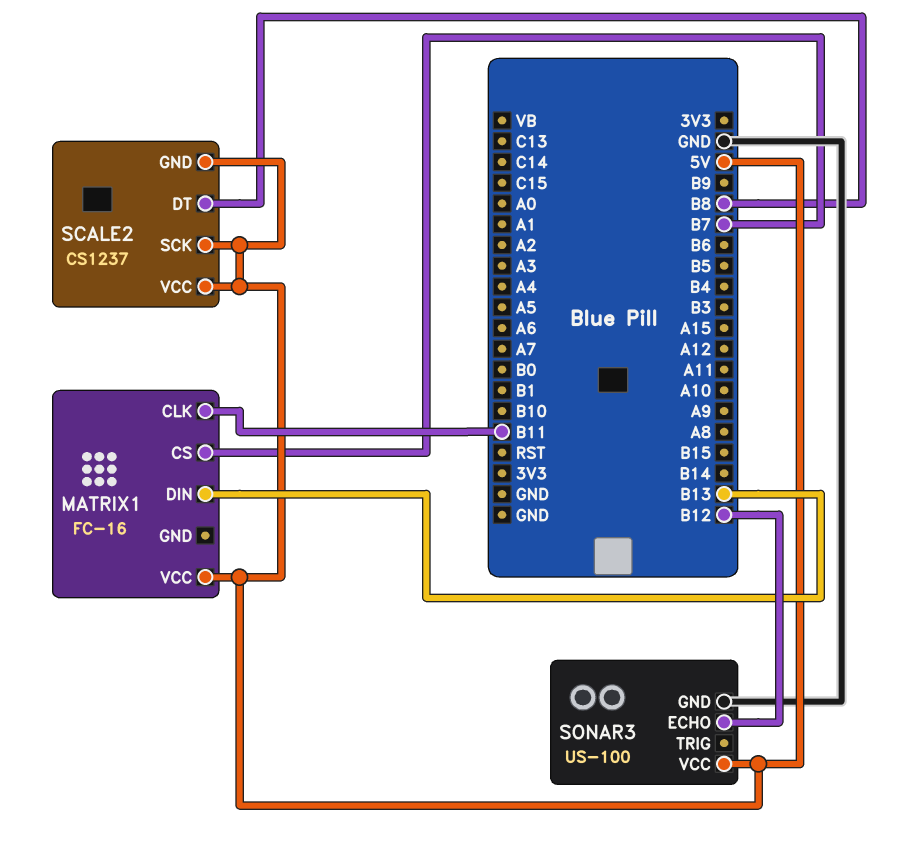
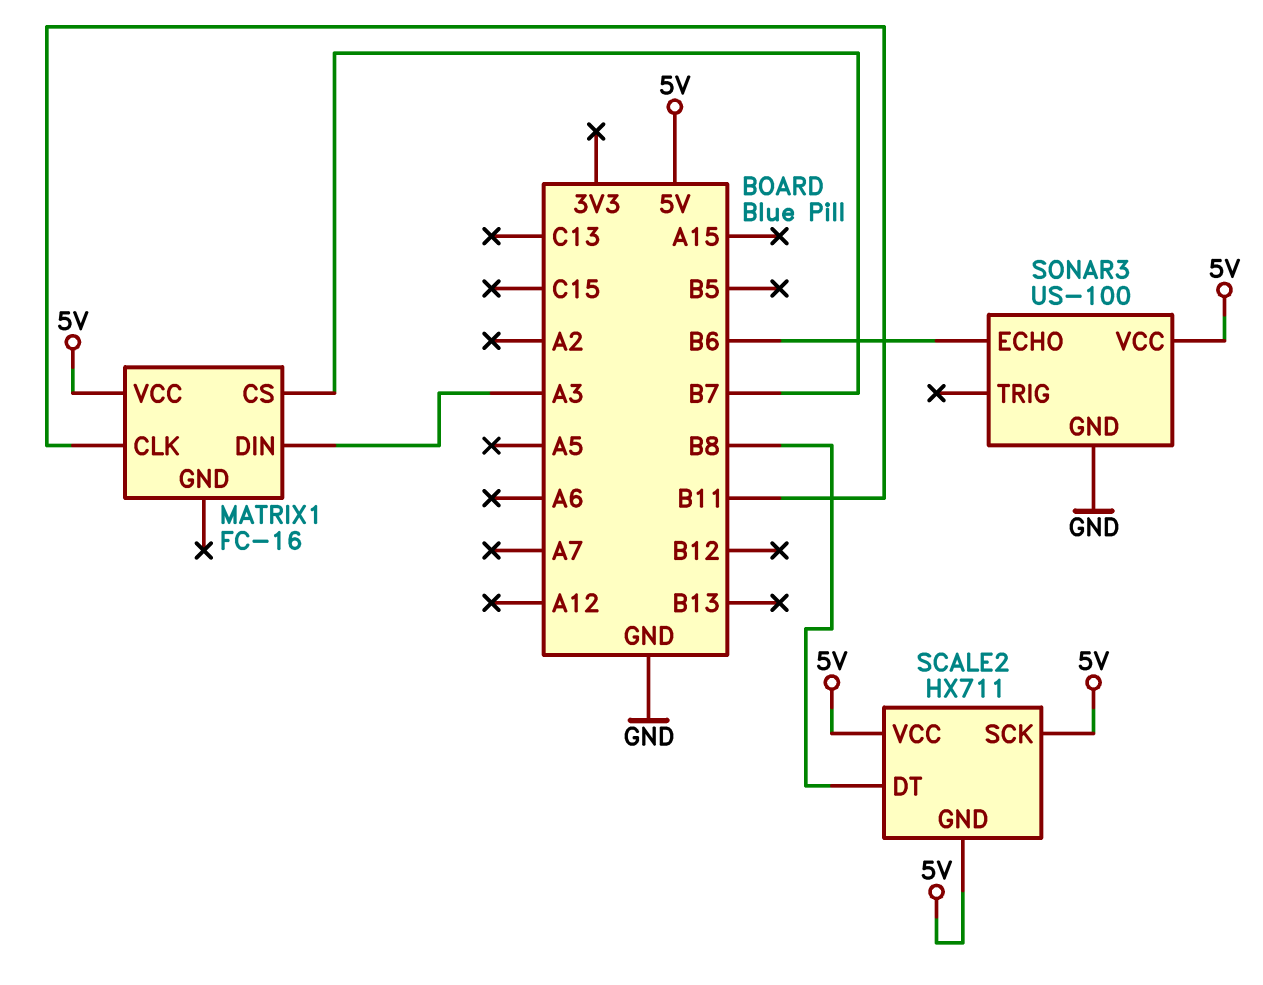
MATRIX1 pin DIN: B13 -> A3
SCALE2: CS1237 -> HX711
SONAR3 pin ECHO: B12 -> B6

